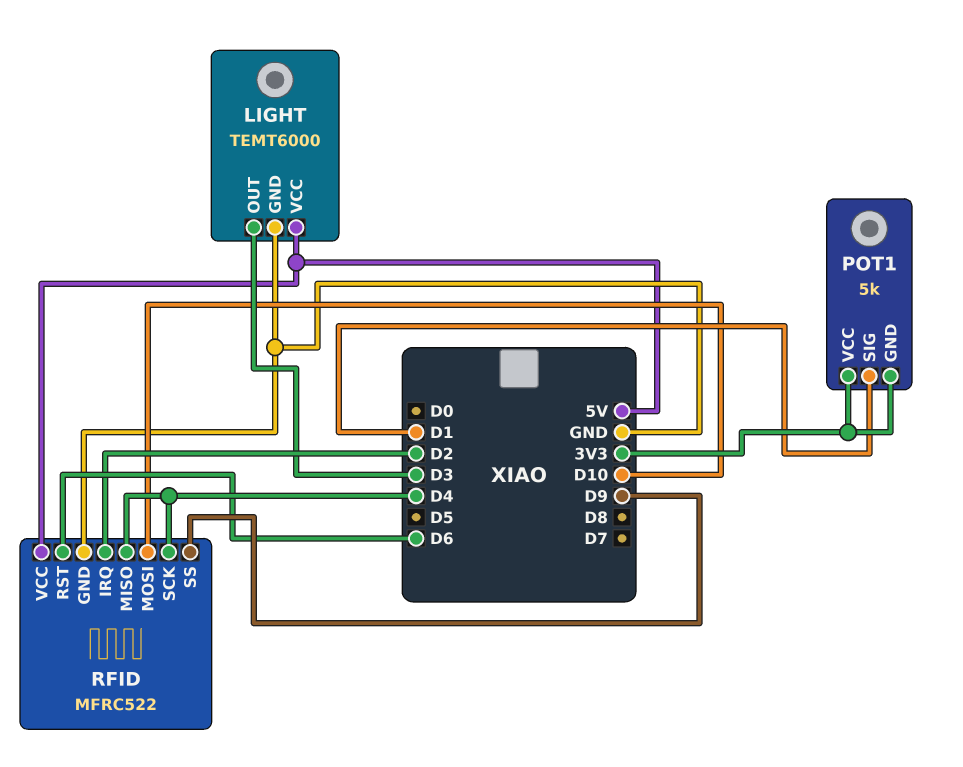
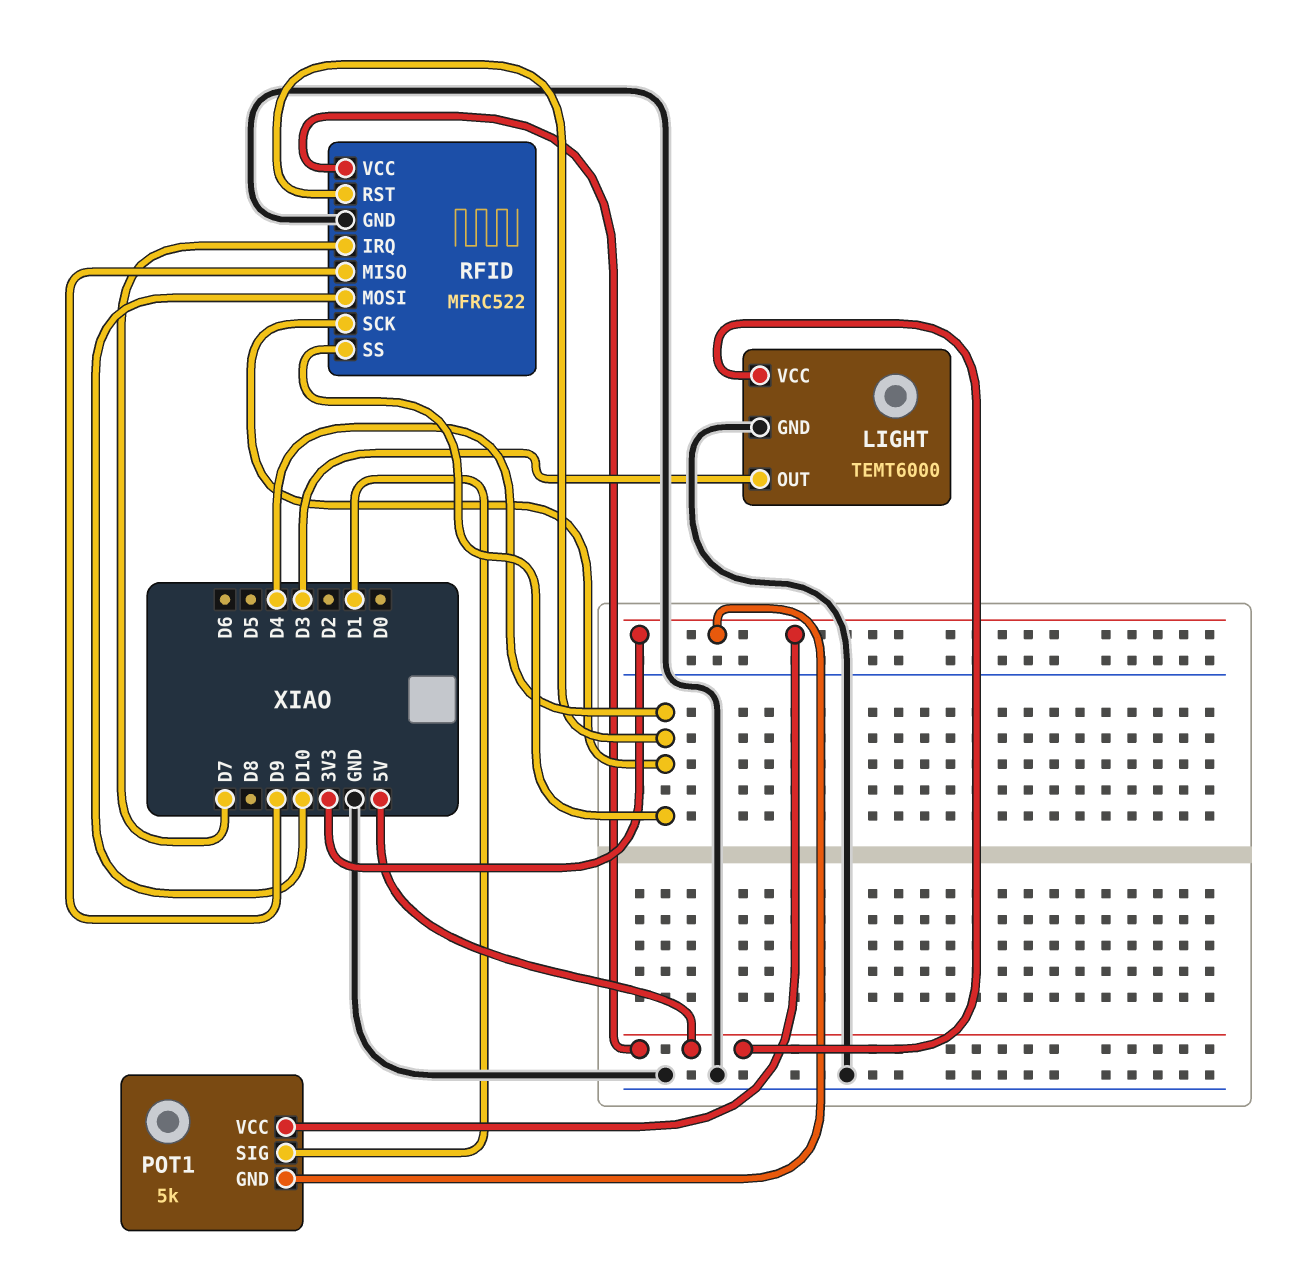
RFID pin IRQ: D2 -> D7
RFID pin MISO: D4 -> D9
RFID pin RST: D6 -> D4
RFID pin SS: D9 -> D4

